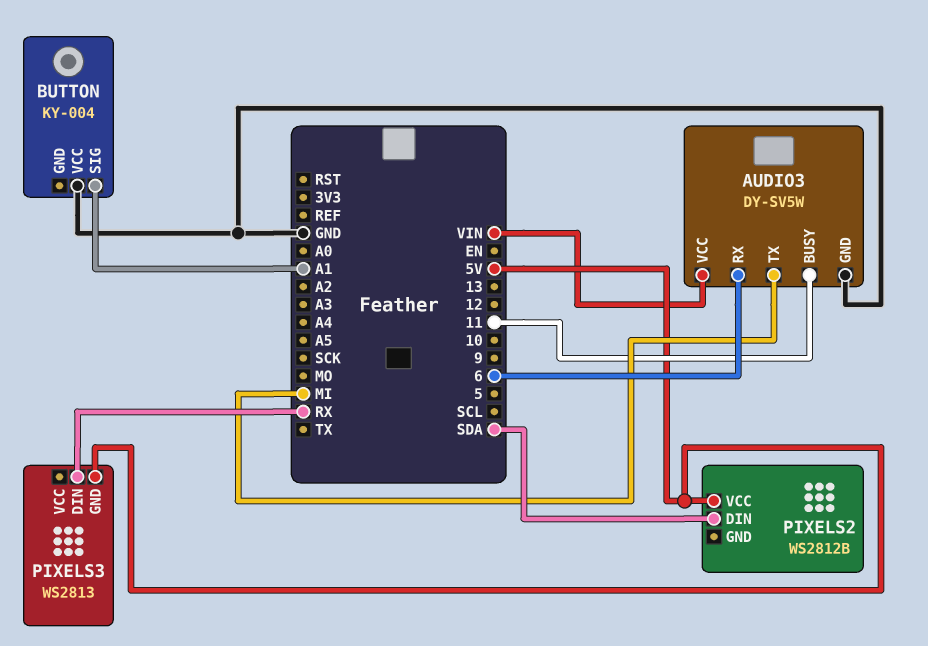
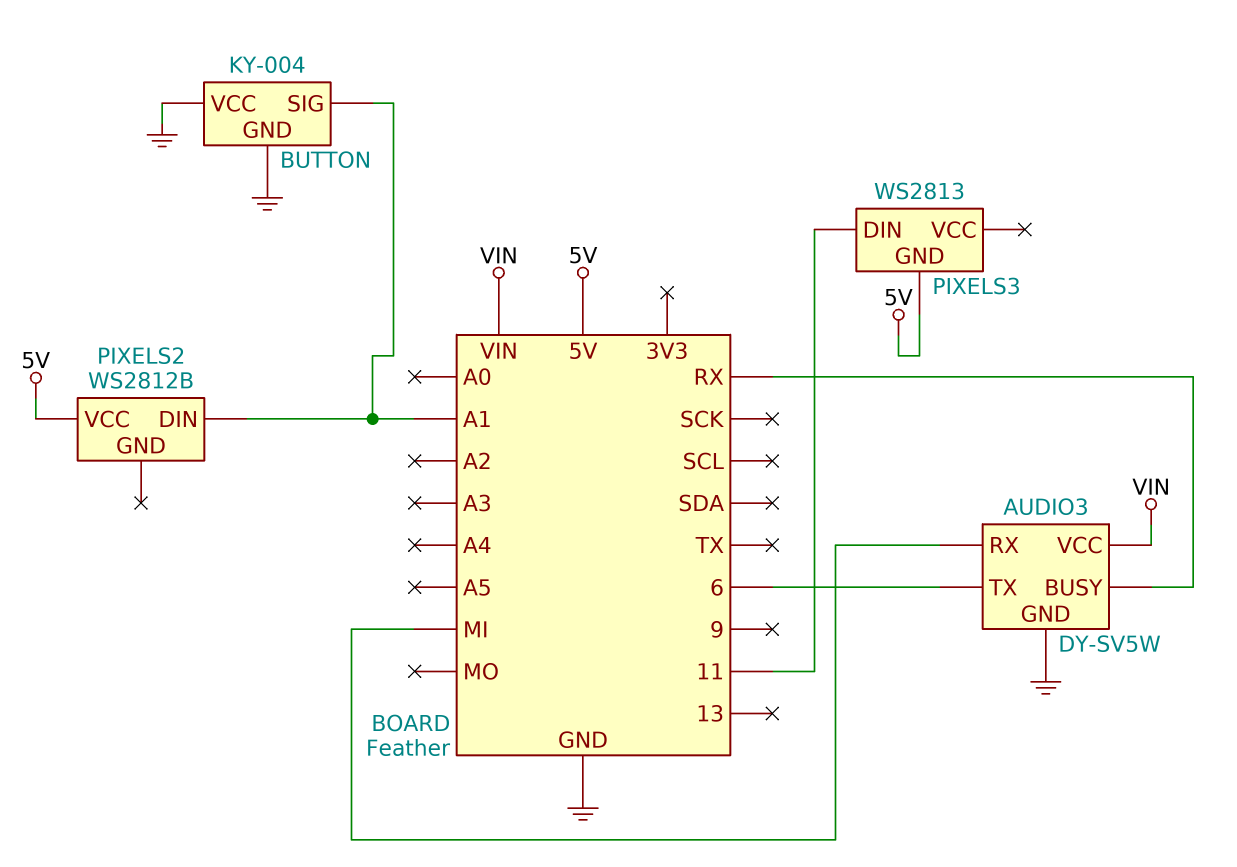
AUDIO3 pin BUSY: 11 -> RX
AUDIO3 pin RX: 6 -> MI
AUDIO3 pin TX: MI -> 6
BUTTON pin GND: none -> GND
PIXELS2 pin DIN: SDA -> A1
PIXELS3 pin DIN: RX -> 11

